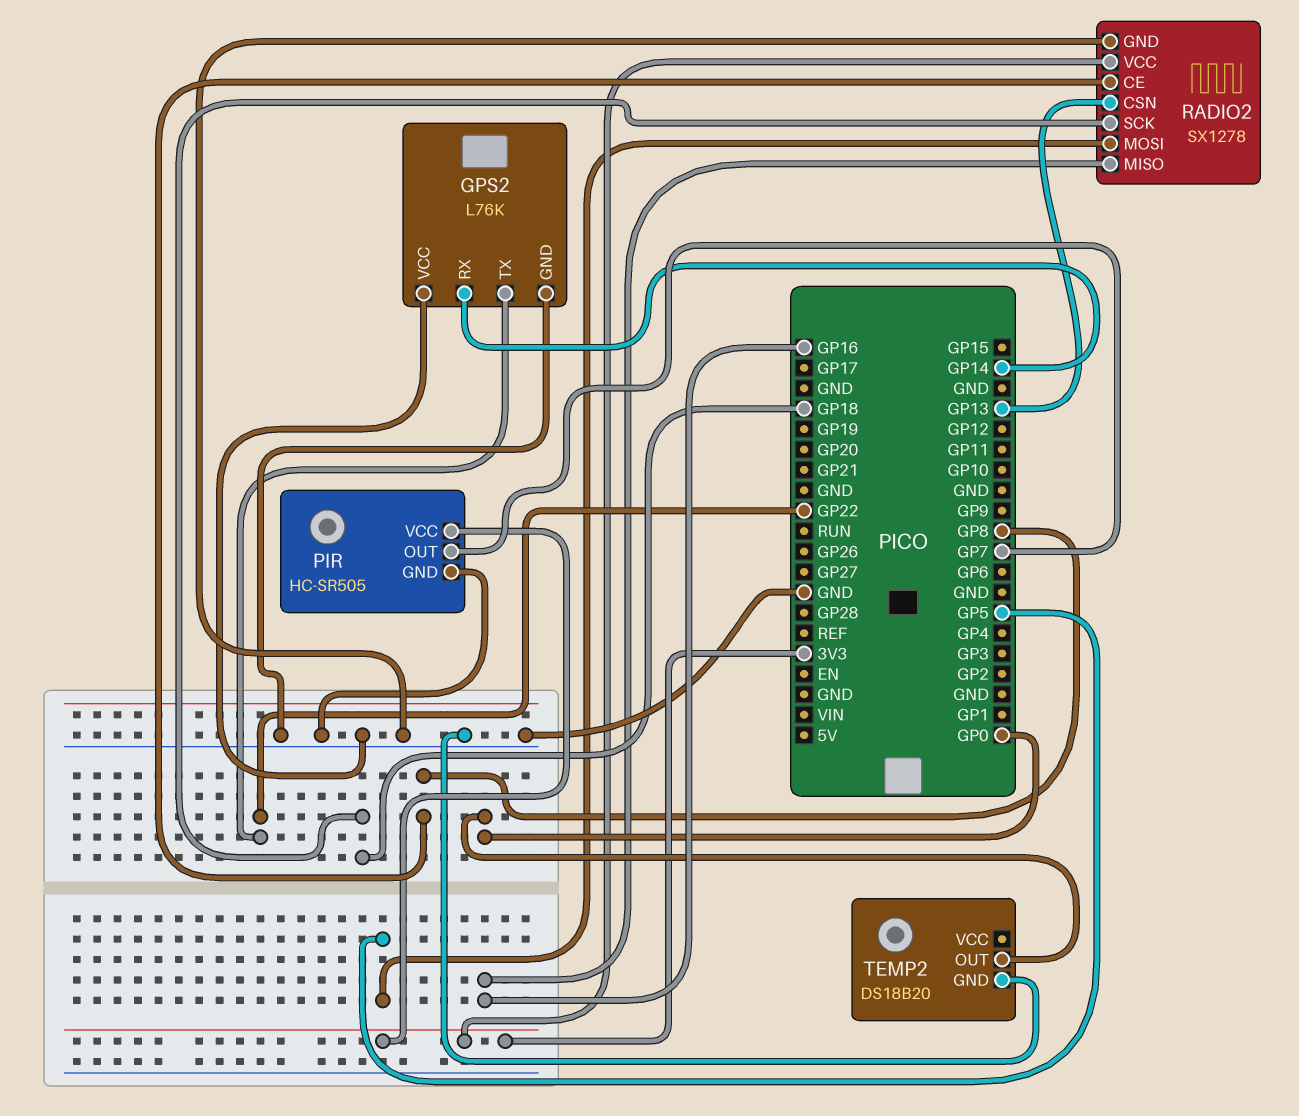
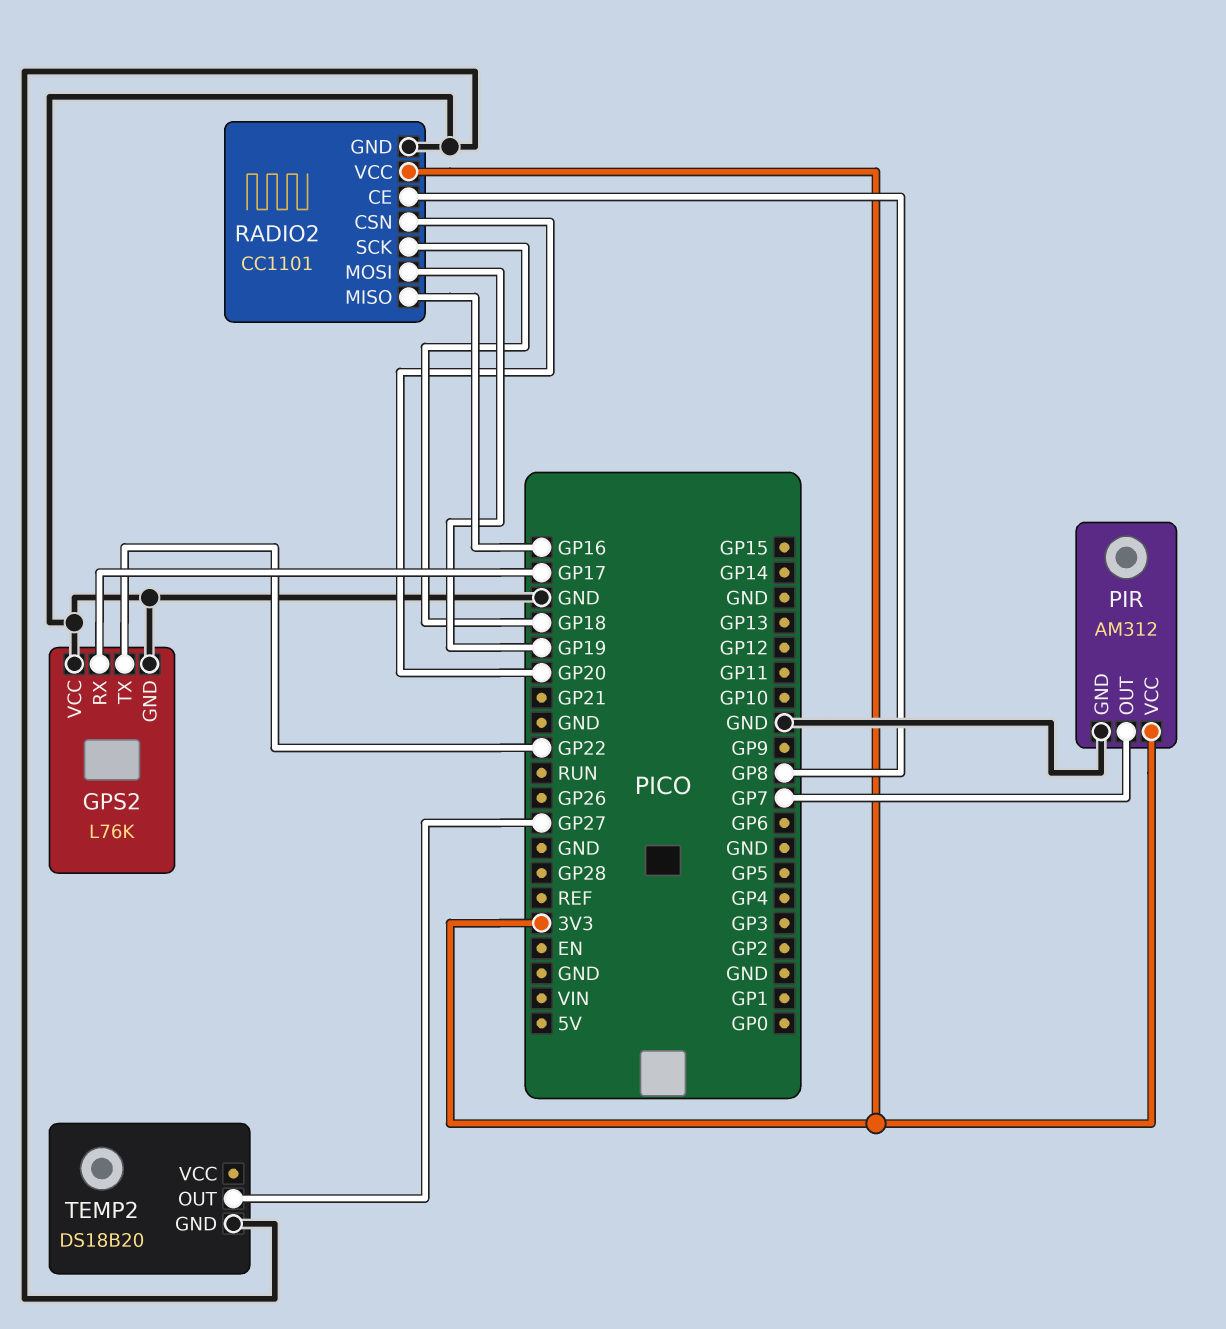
GPS2 pin RX: GP14 -> GP17
PIR: HC-SR505 -> AM312
RADIO2: SX1278 -> CC1101
RADIO2 pin CSN: GP13 -> GP20
RADIO2 pin MOSI: GP5 -> GP19
TEMP2 pin OUT: GP0 -> GP27

